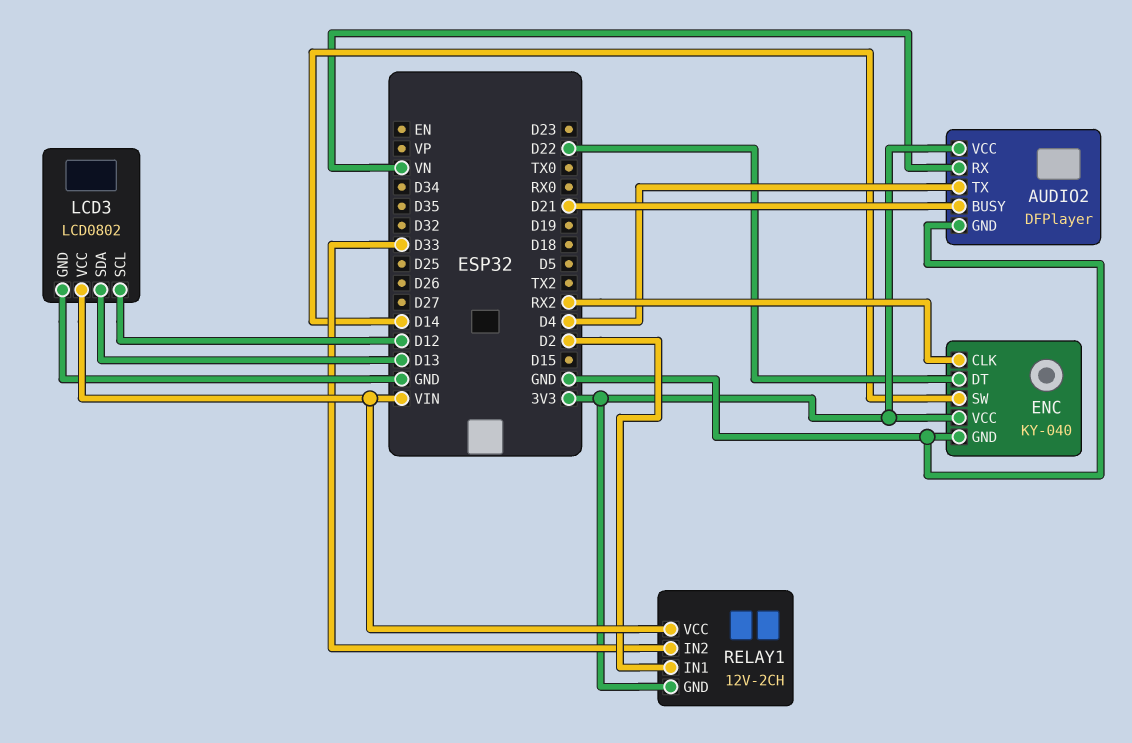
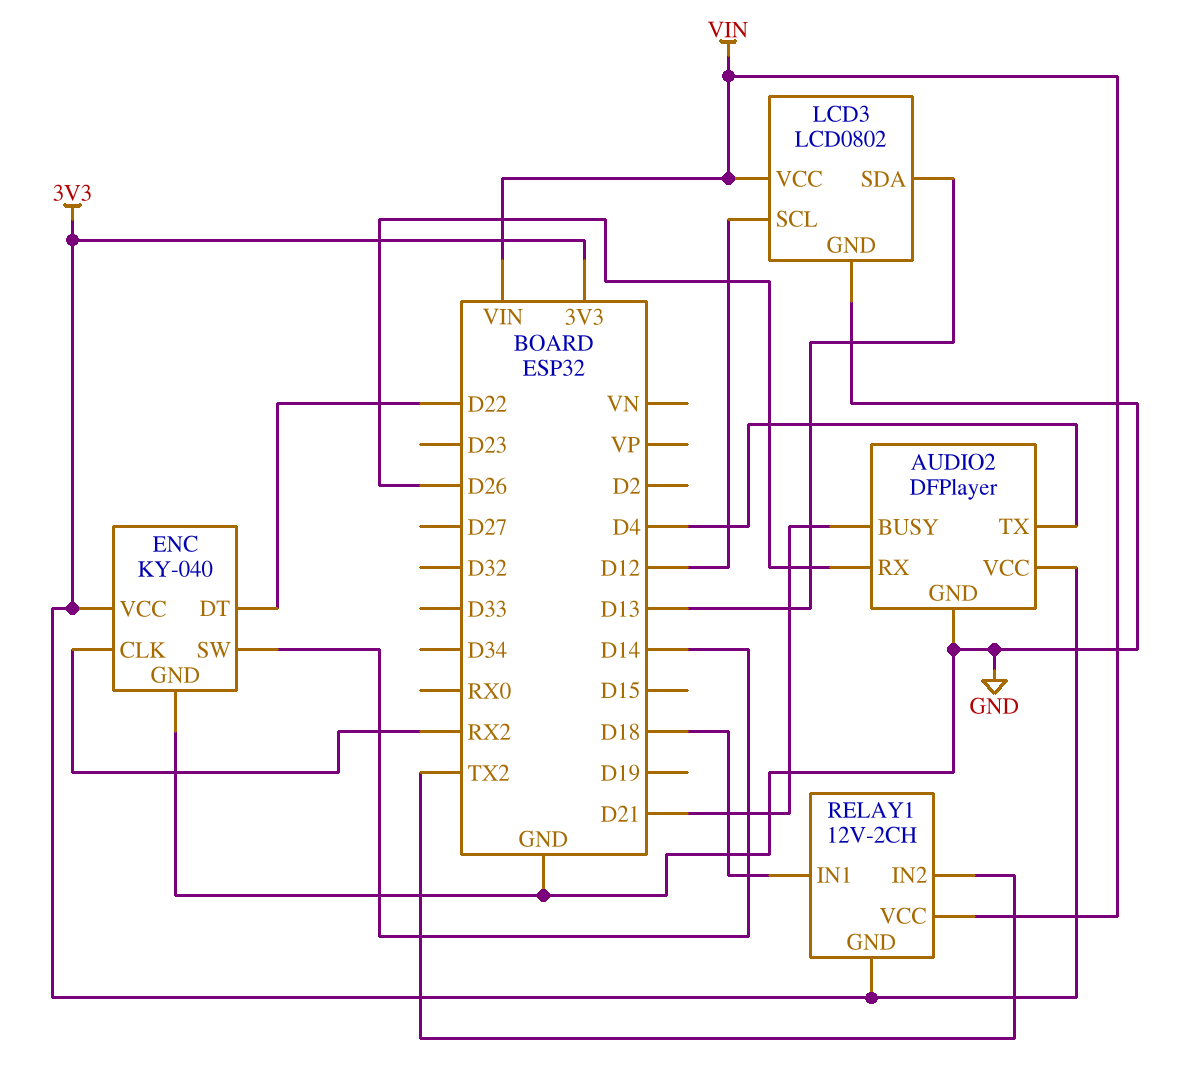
AUDIO2 pin RX: VN -> D26
RELAY1 pin IN1: D2 -> D18
RELAY1 pin IN2: D33 -> TX2

